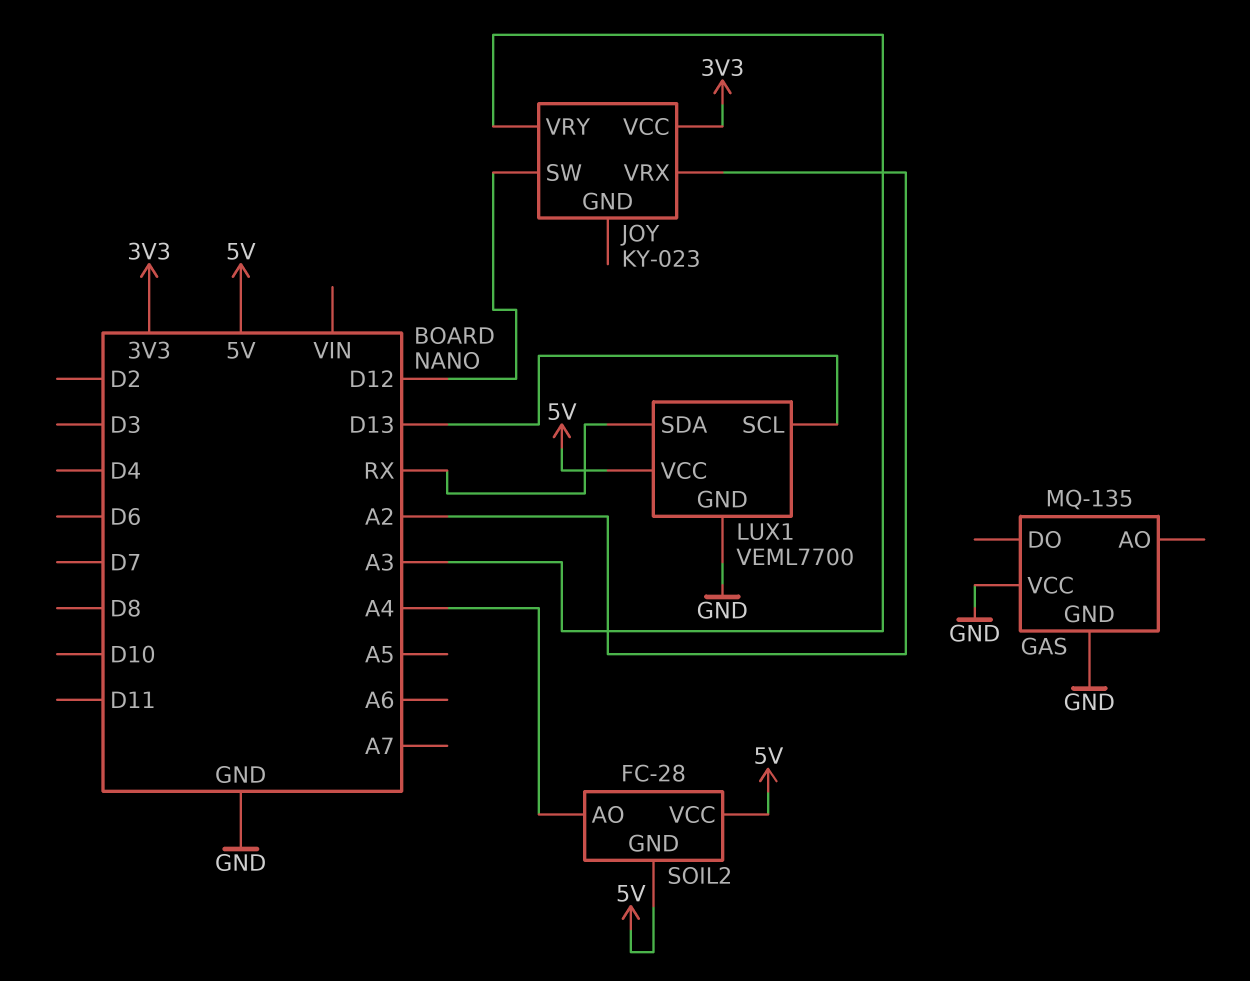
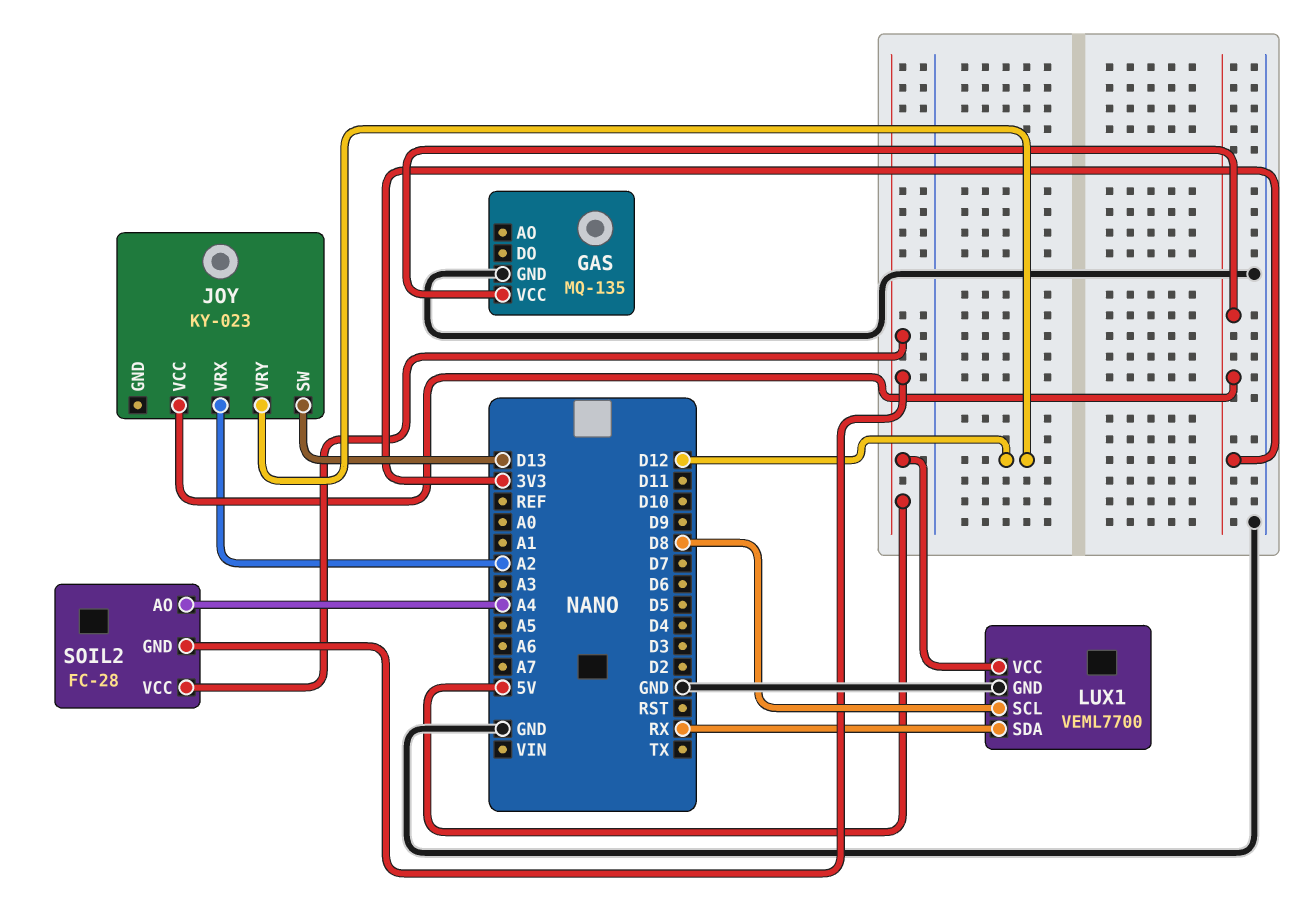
GAS pin VCC: GND -> 3V3
JOY pin SW: D12 -> D13
JOY pin VRY: A3 -> D12
LUX1 pin SCL: D13 -> D8

